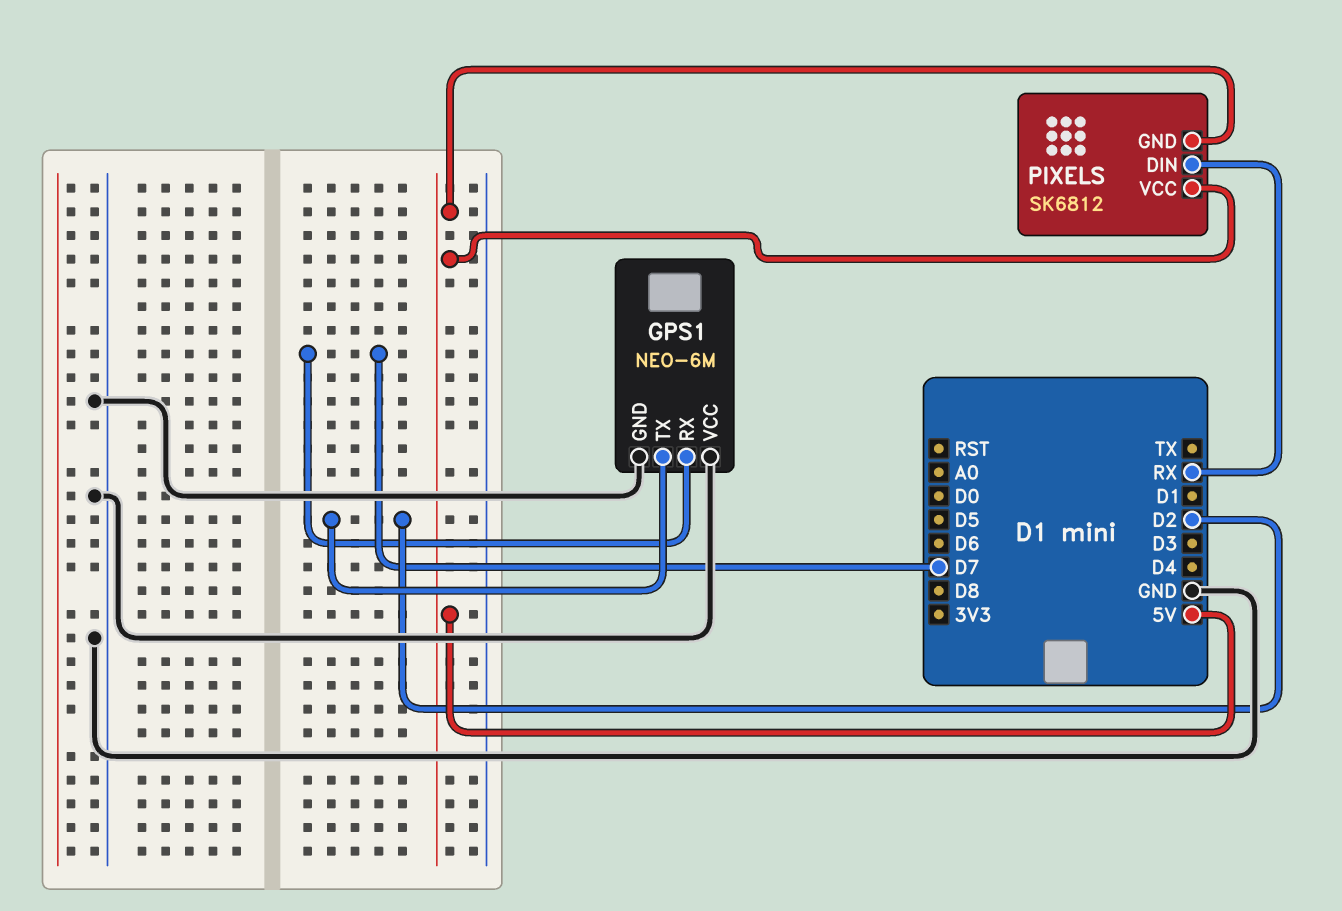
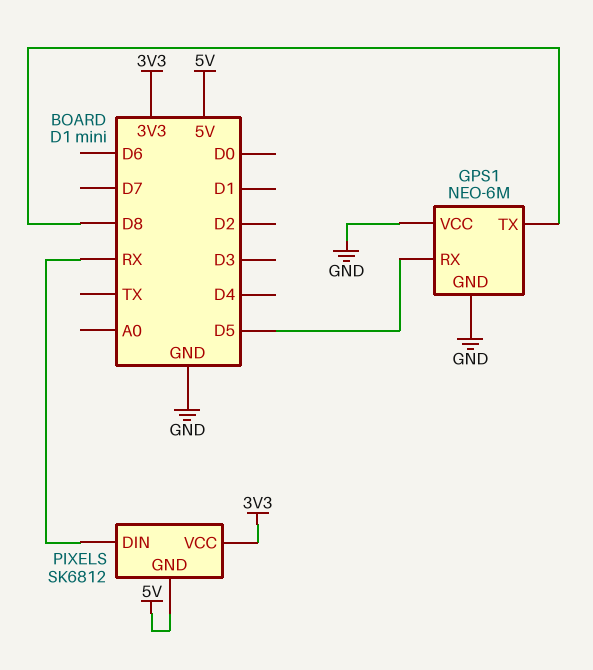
GPS1 pin RX: D7 -> D5
GPS1 pin TX: D2 -> D8
PIXELS pin VCC: 5V -> 3V3

